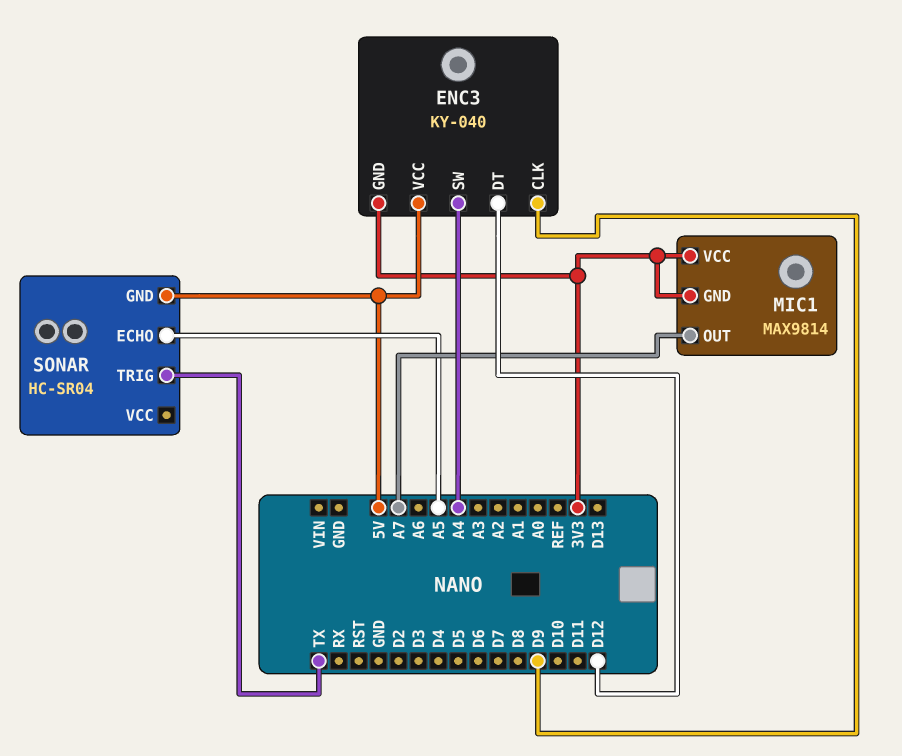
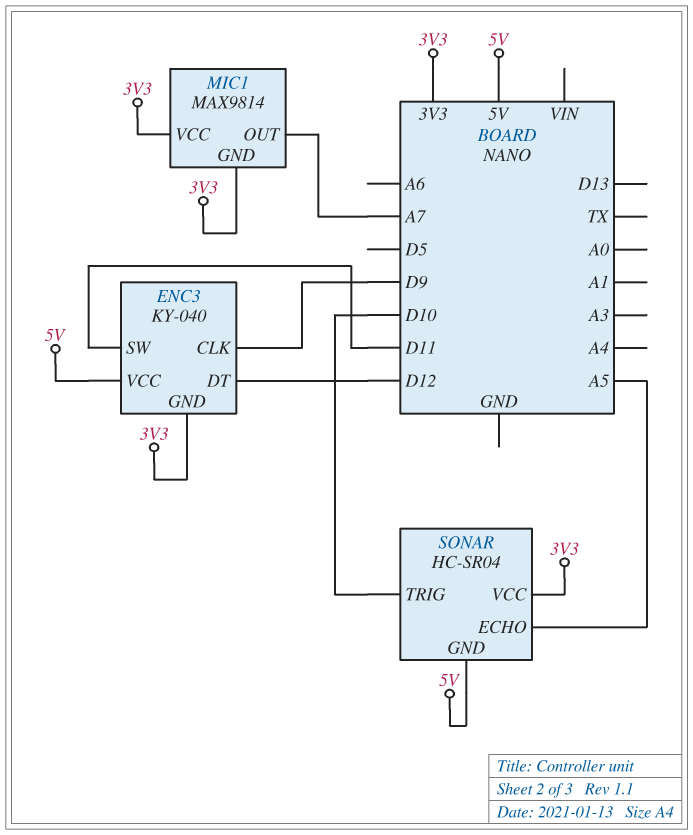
ENC3 pin SW: A4 -> D11
SONAR pin TRIG: TX -> D10
SONAR pin VCC: none -> 3V3

